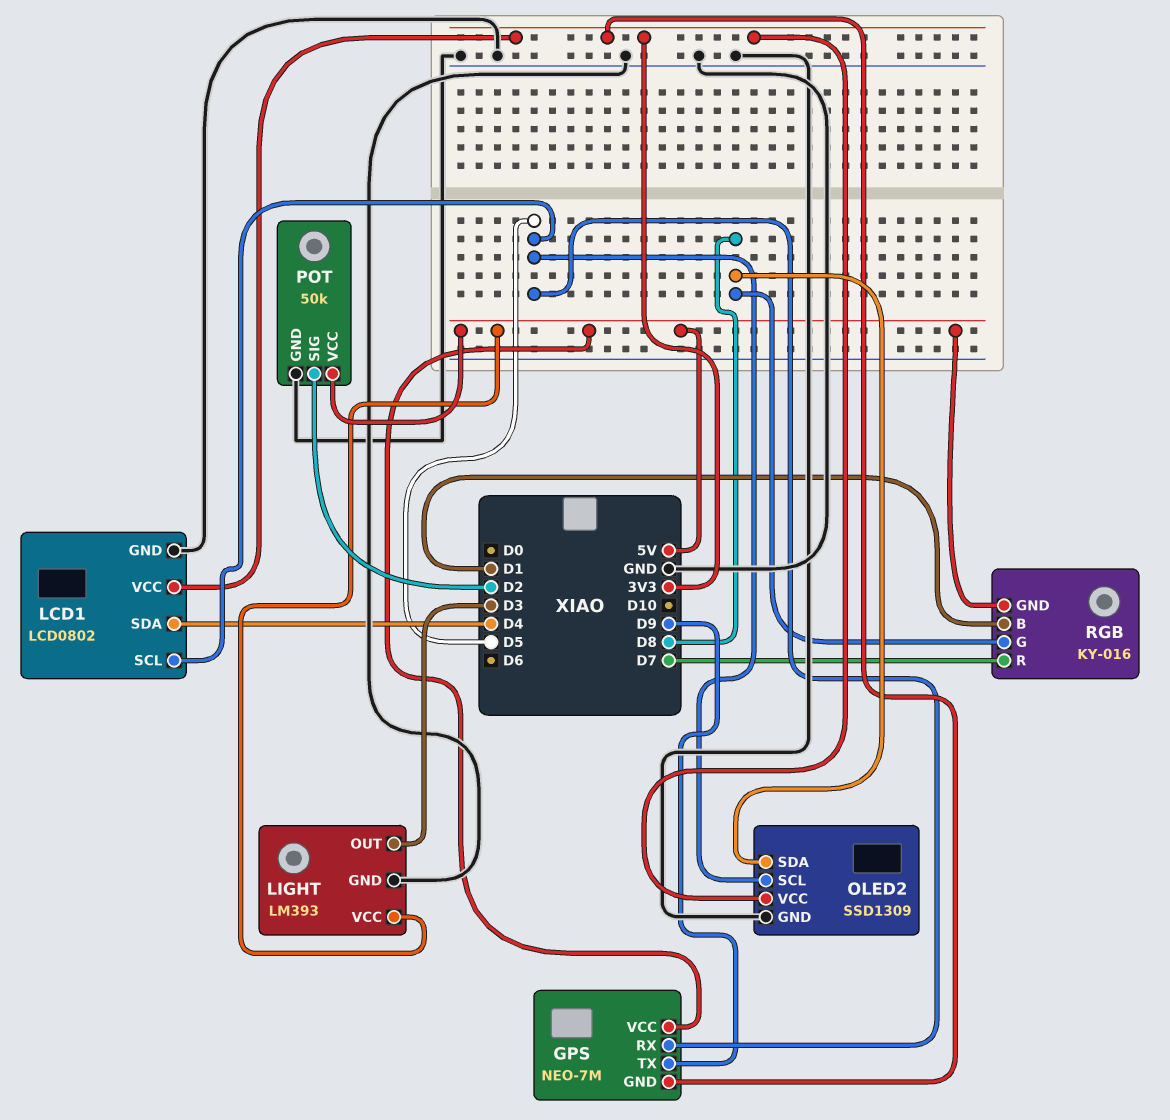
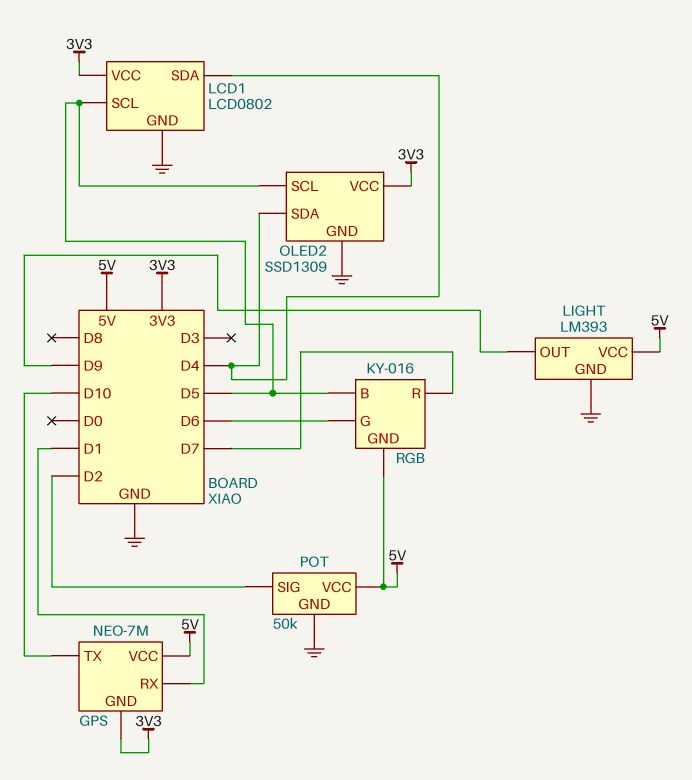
GPS pin RX: D5 -> D1
GPS pin TX: D9 -> D10
LIGHT pin OUT: D3 -> D9
OLED2 pin SDA: D8 -> D4
RGB pin B: D1 -> D5
RGB pin G: D8 -> D6

